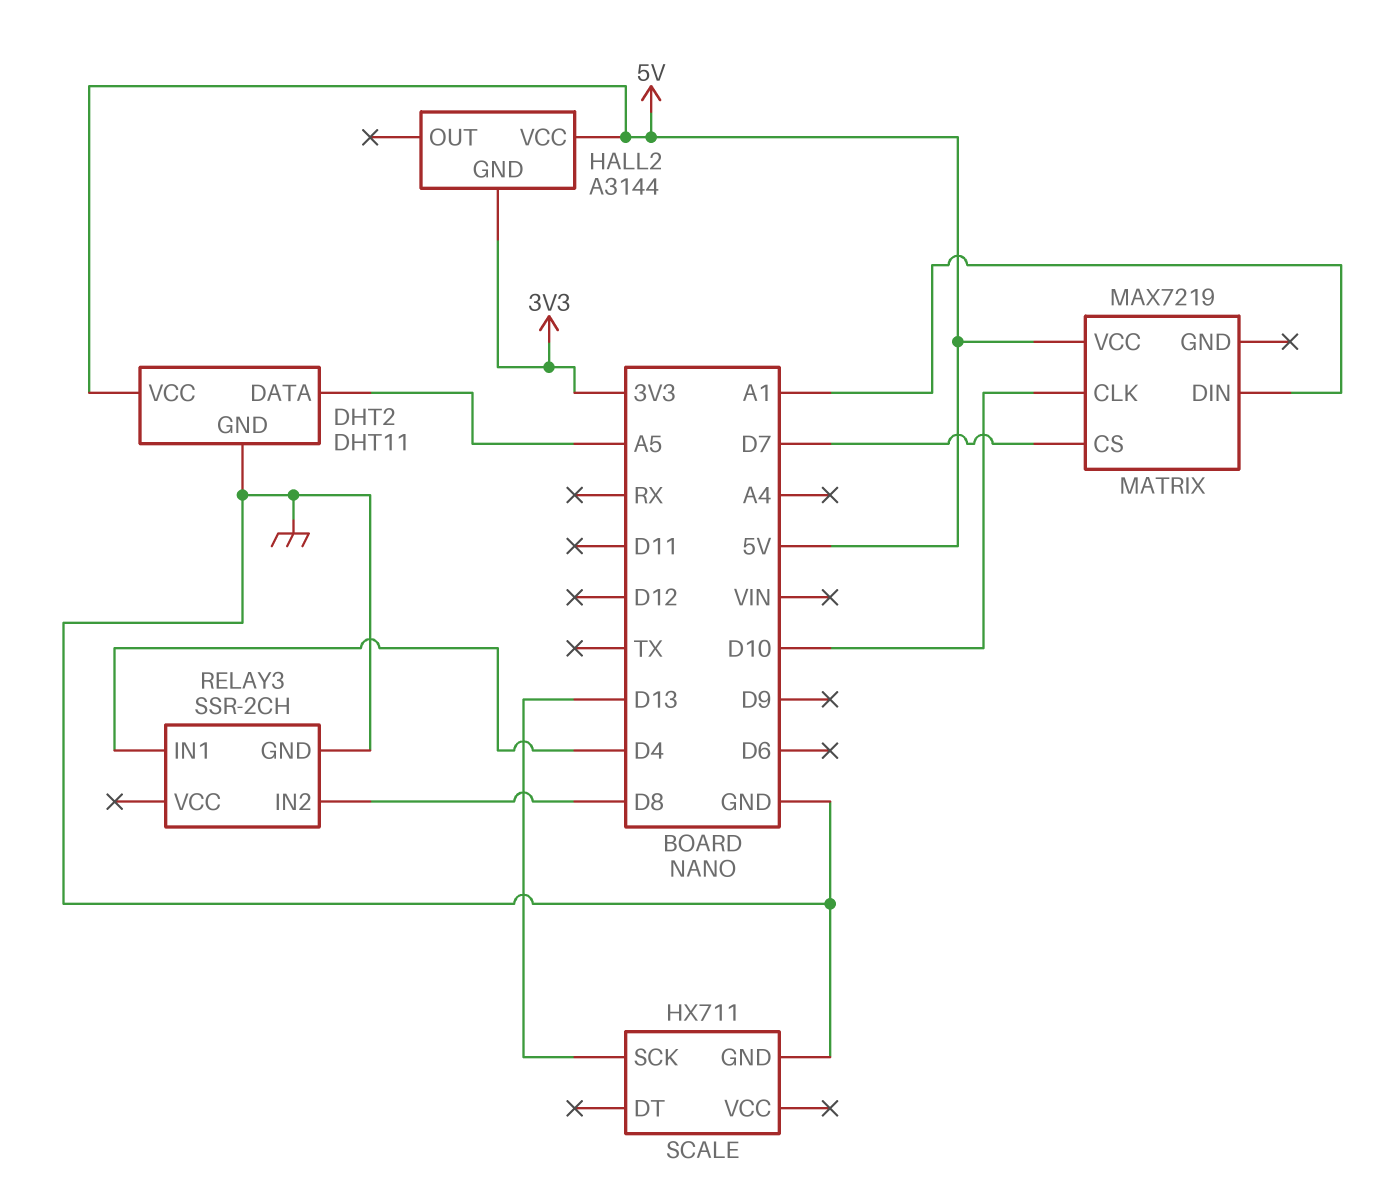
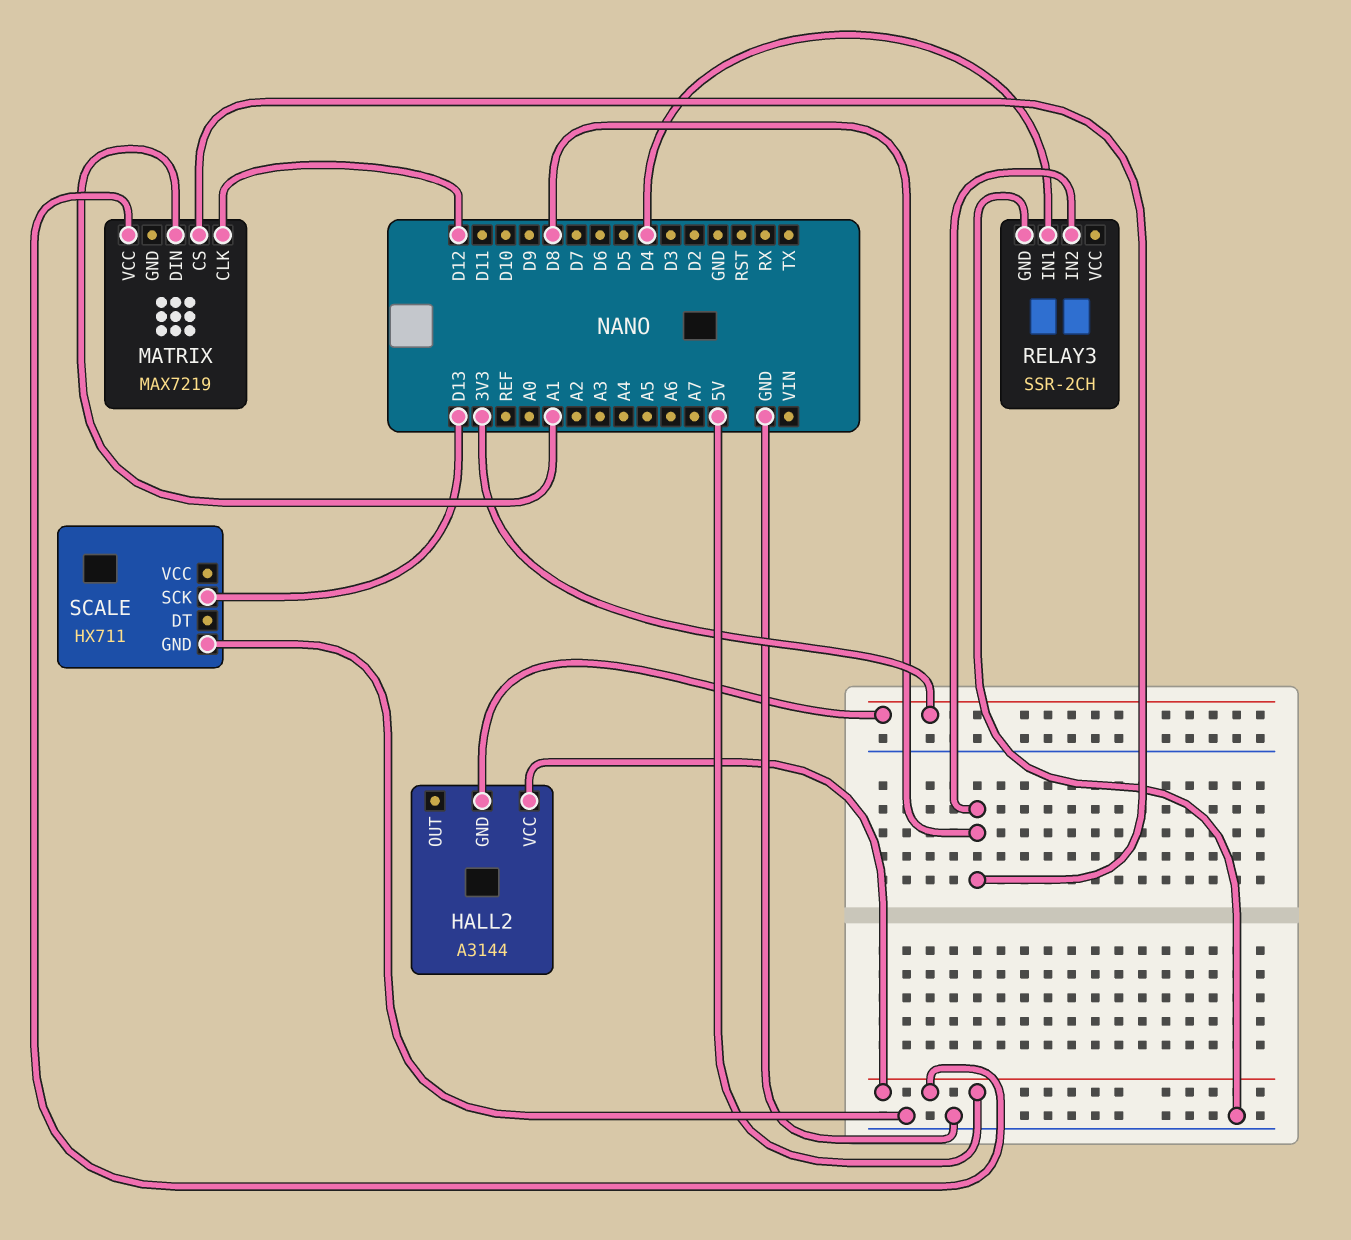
DHT2: DHT11 -> none
DHT2 pin DATA: A5 -> none
DHT2 pin GND: GND -> none
DHT2 pin VCC: 5V -> none
MATRIX pin CLK: D10 -> D12
MATRIX pin CS: D7 -> D8

